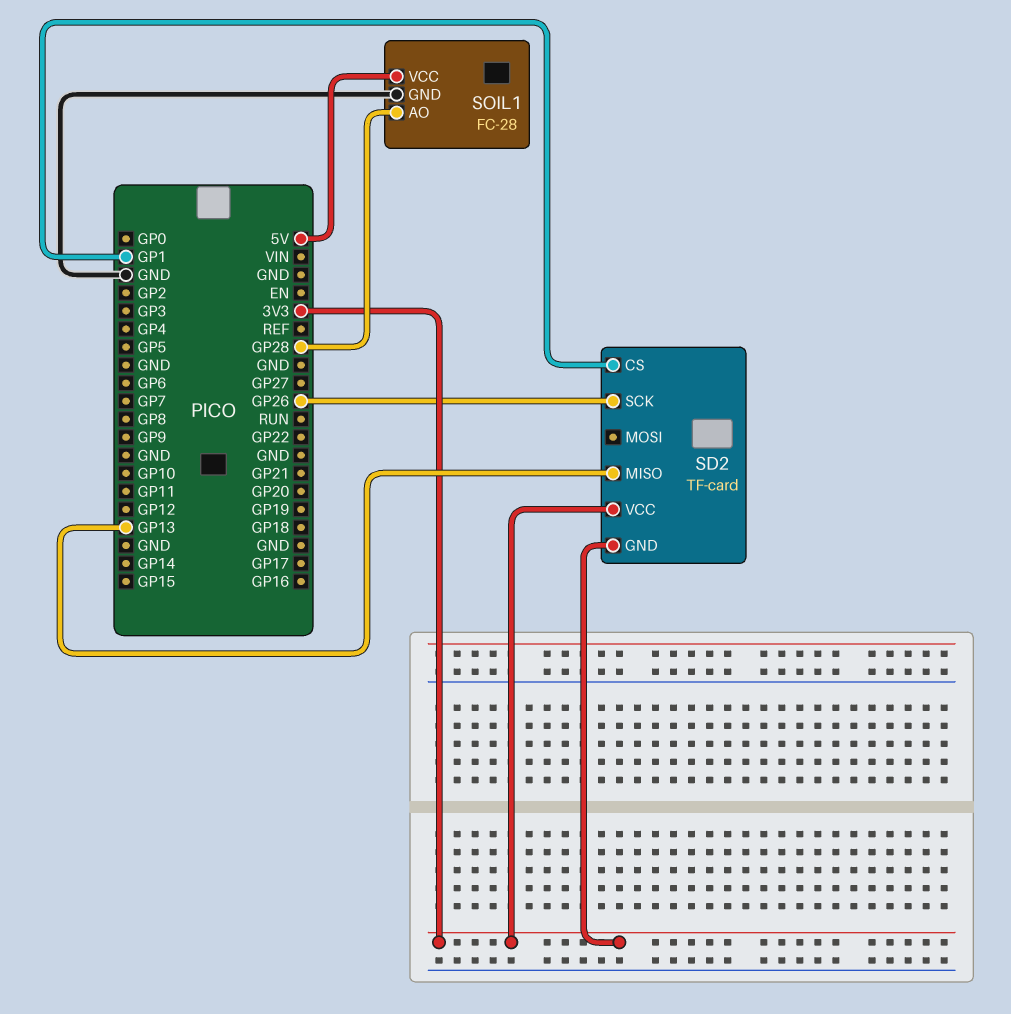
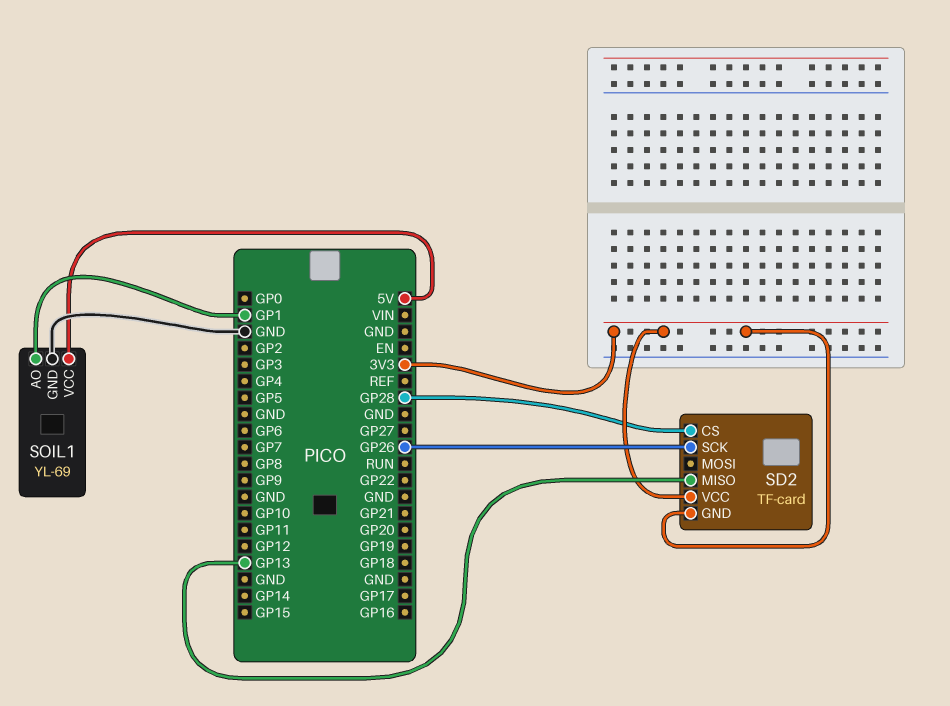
SD2 pin CS: GP1 -> GP28
SOIL1: FC-28 -> YL-69
SOIL1 pin AO: GP28 -> GP1

